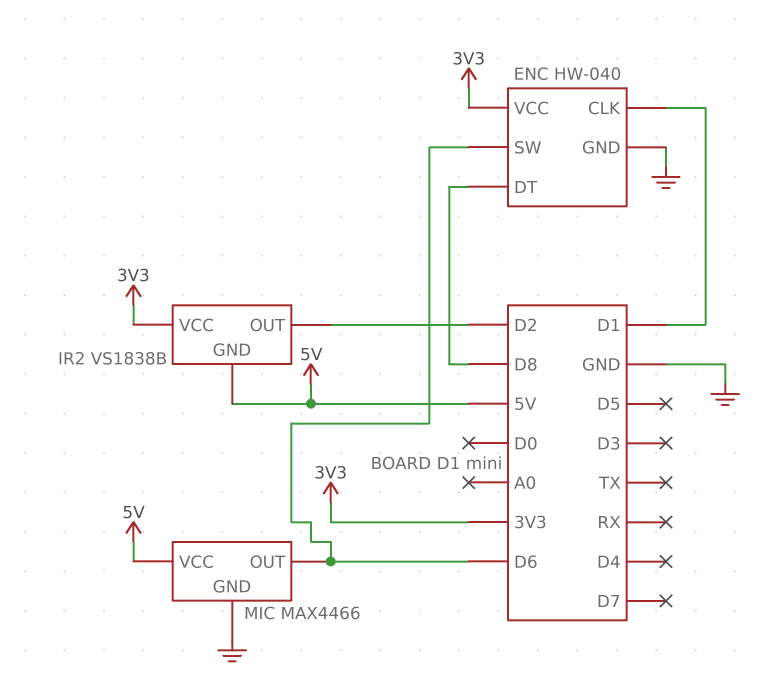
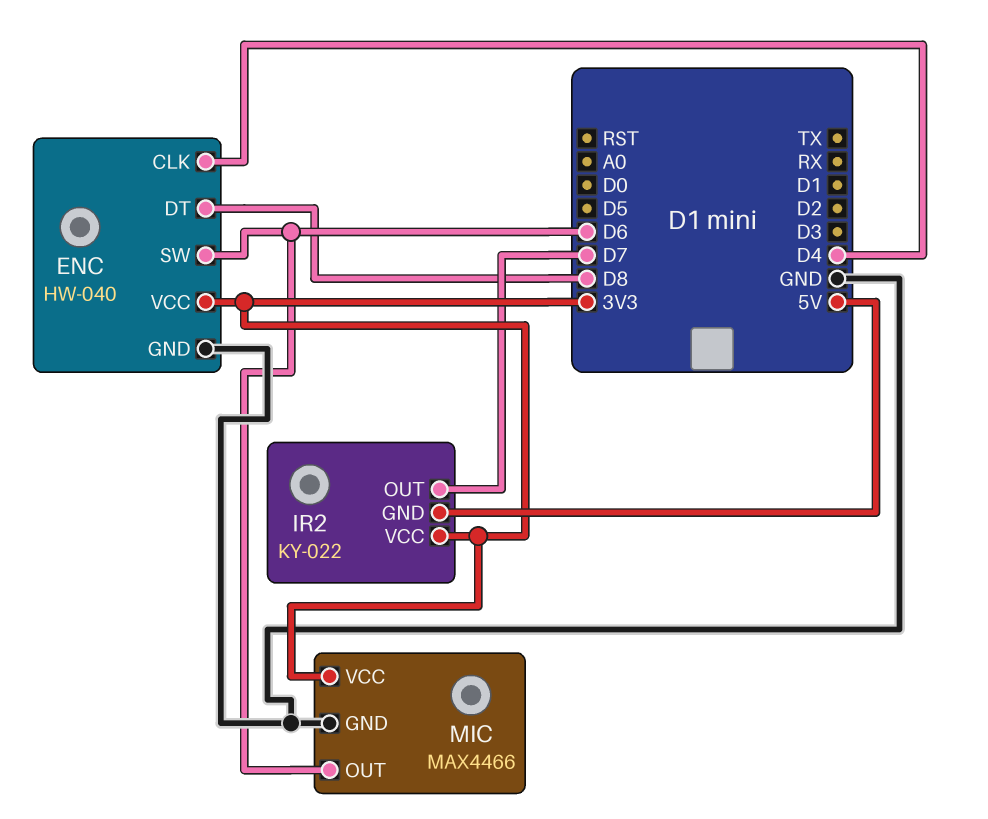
ENC pin CLK: D1 -> D4
IR2: VS1838B -> KY-022
IR2 pin OUT: D2 -> D7
MIC pin VCC: 5V -> 3V3

